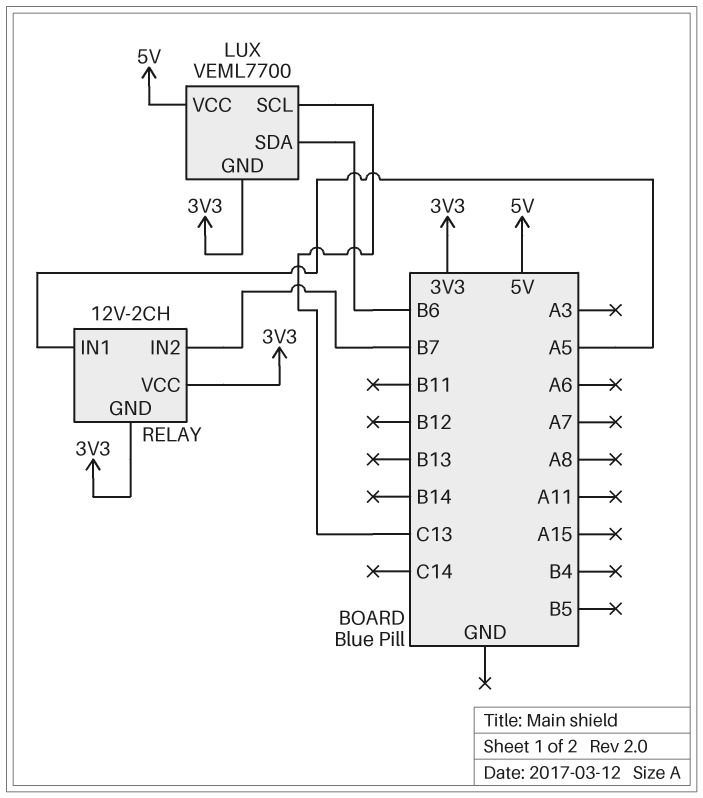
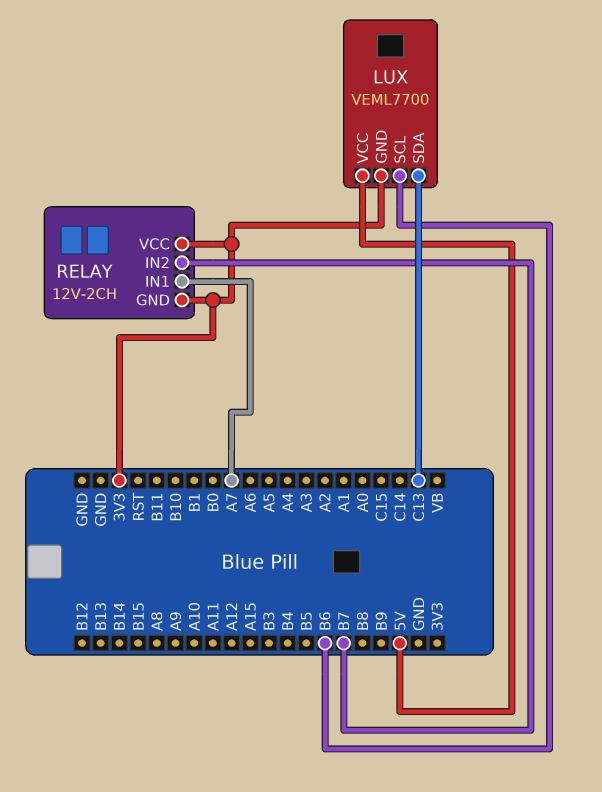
LUX pin SCL: C13 -> B6
LUX pin SDA: B6 -> C13
RELAY pin IN1: A5 -> A7

